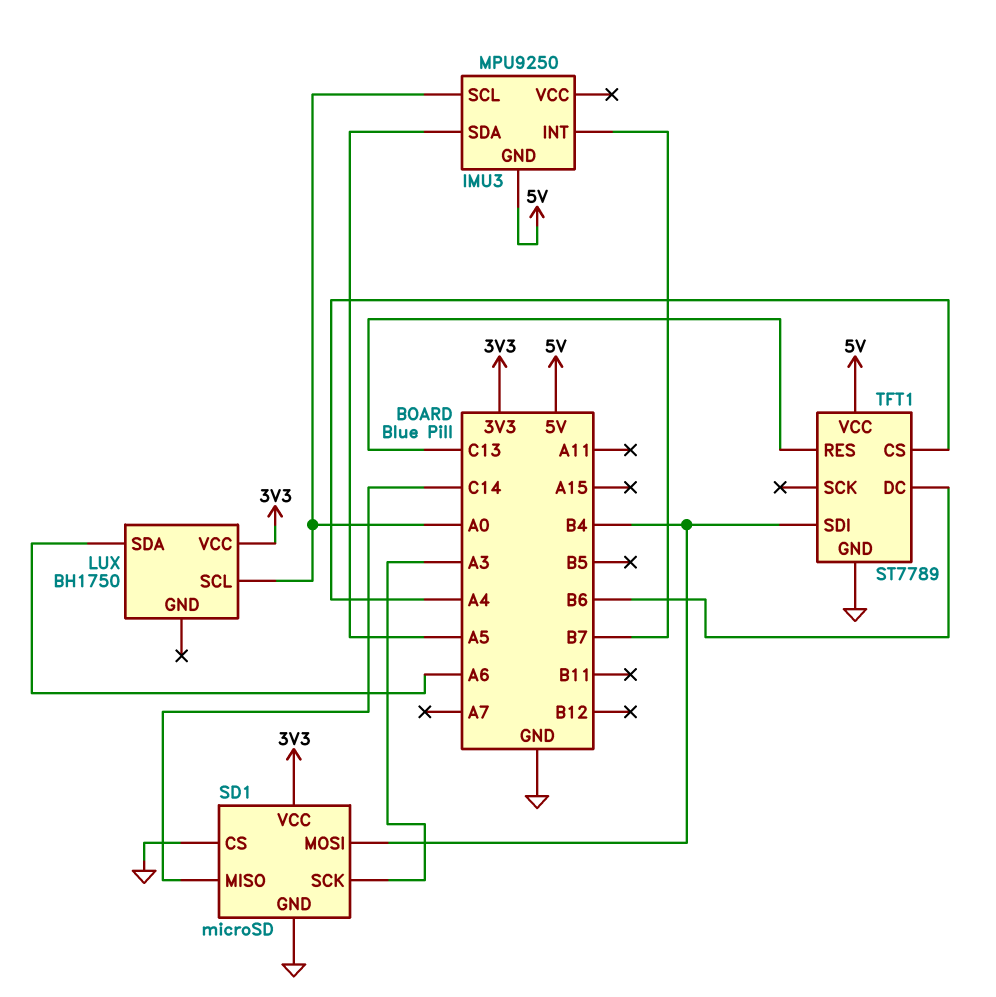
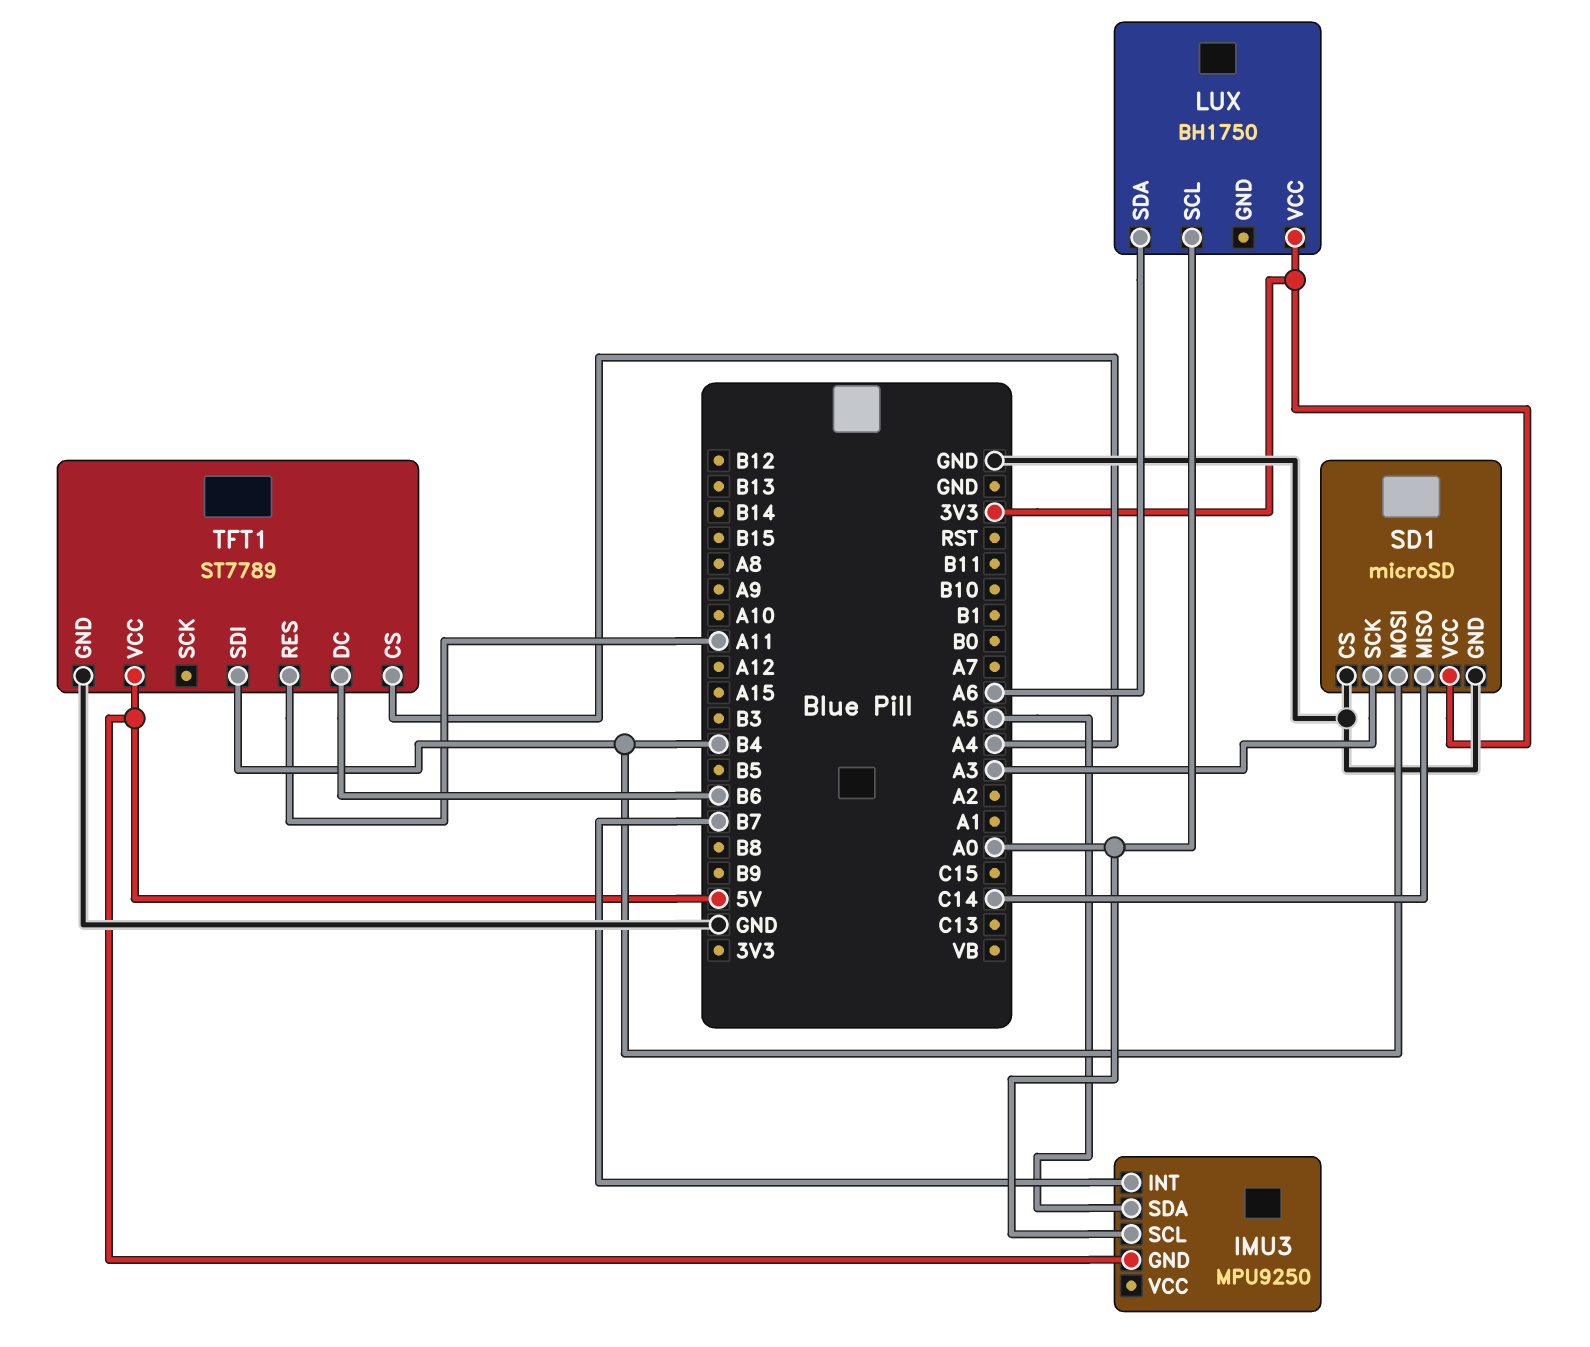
TFT1 pin RES: C13 -> A11

